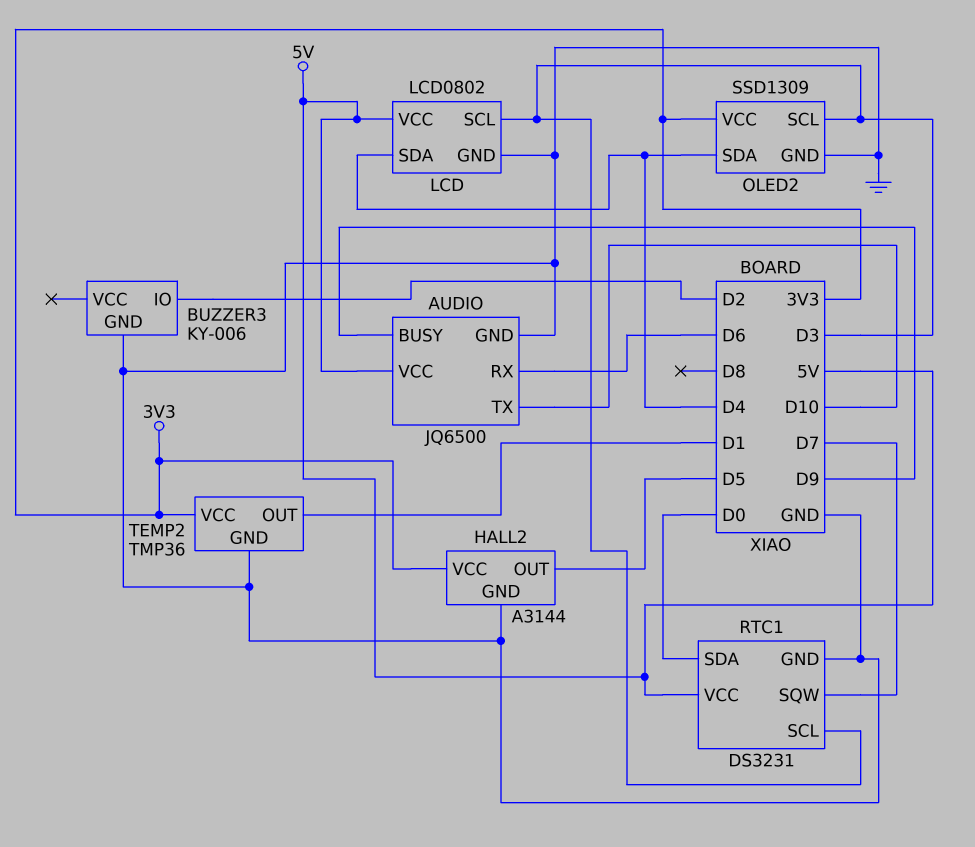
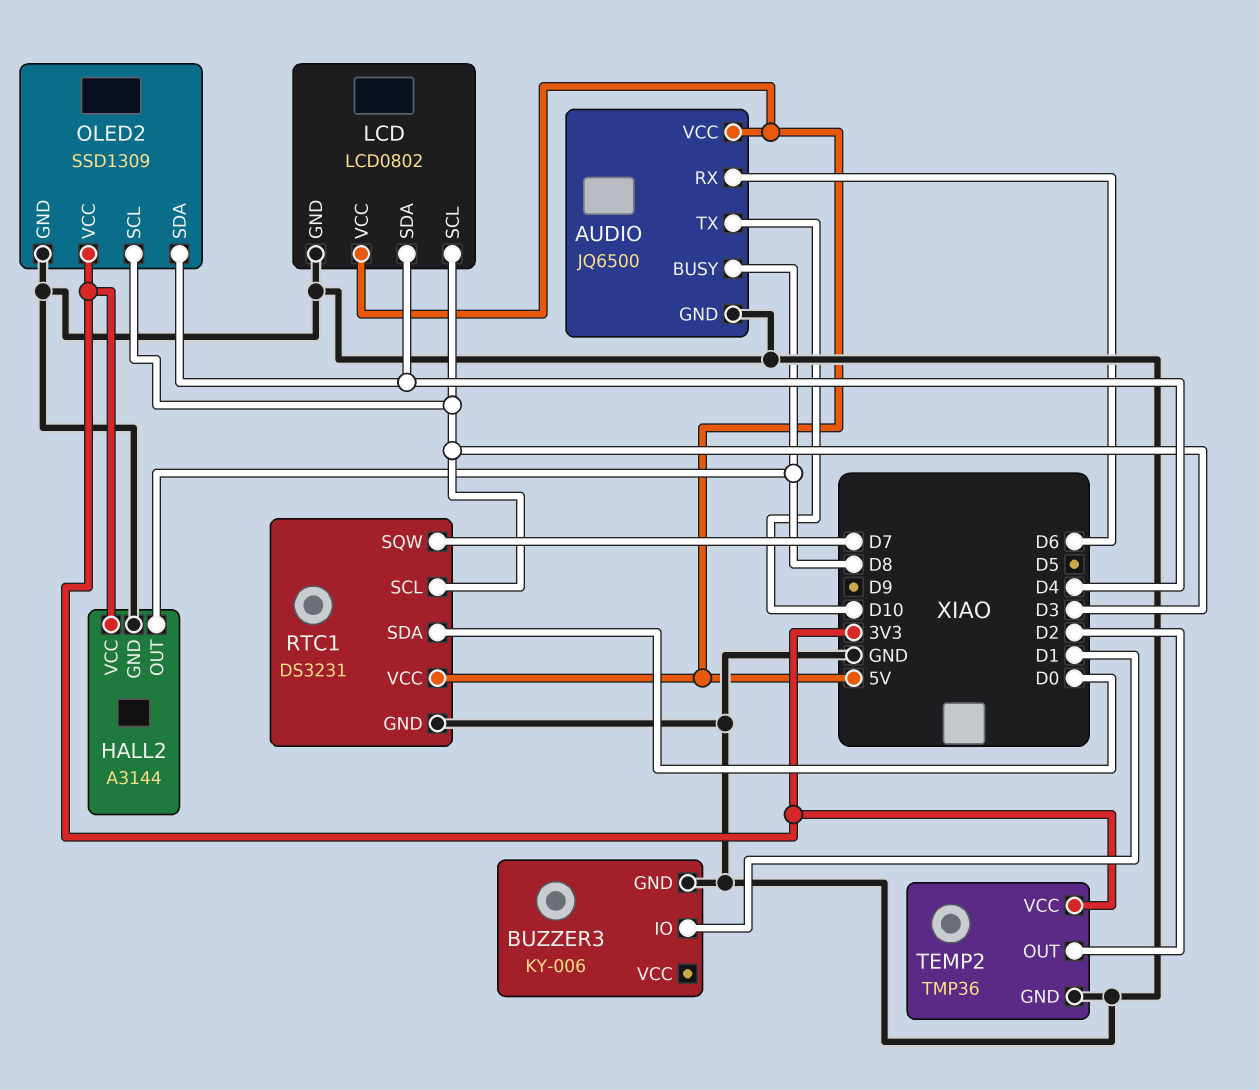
AUDIO pin BUSY: D9 -> D8
BUZZER3 pin IO: D2 -> D1
HALL2 pin OUT: D5 -> D8
TEMP2 pin OUT: D1 -> D2

